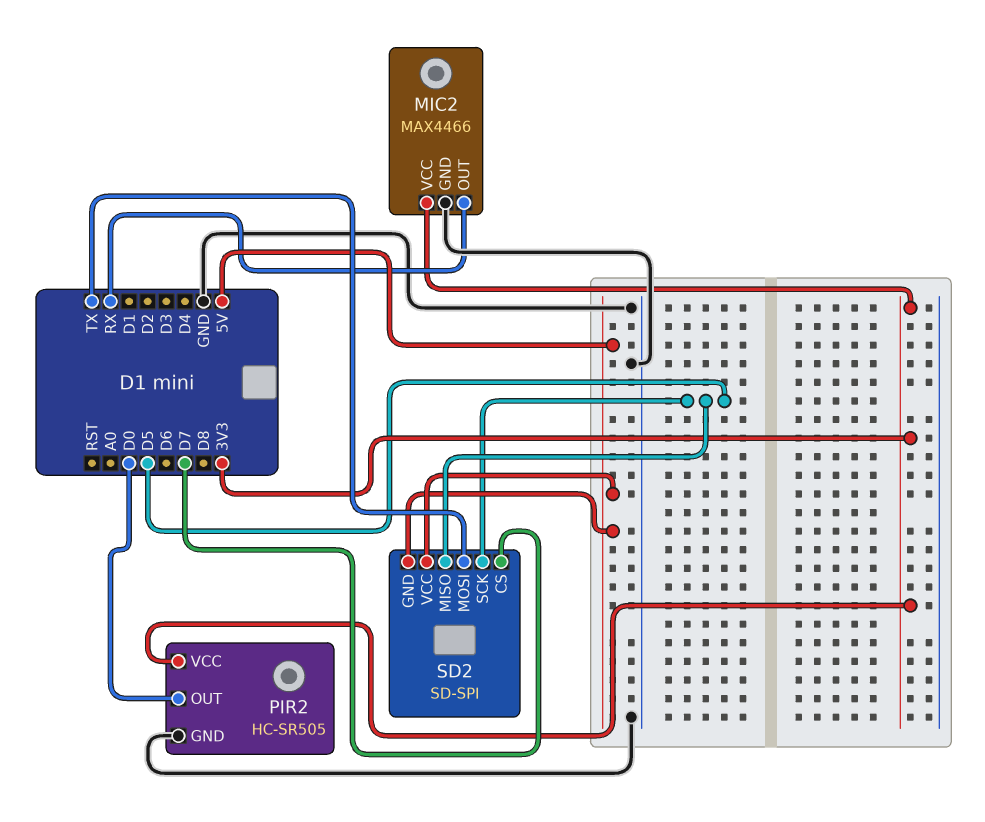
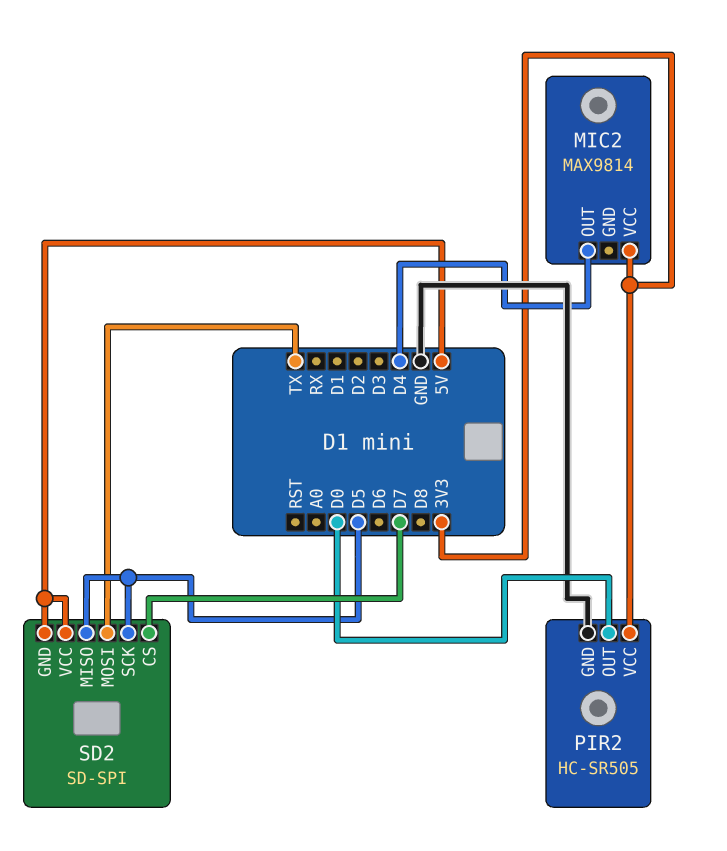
MIC2: MAX4466 -> MAX9814
MIC2 pin GND: GND -> none
MIC2 pin OUT: RX -> D4

